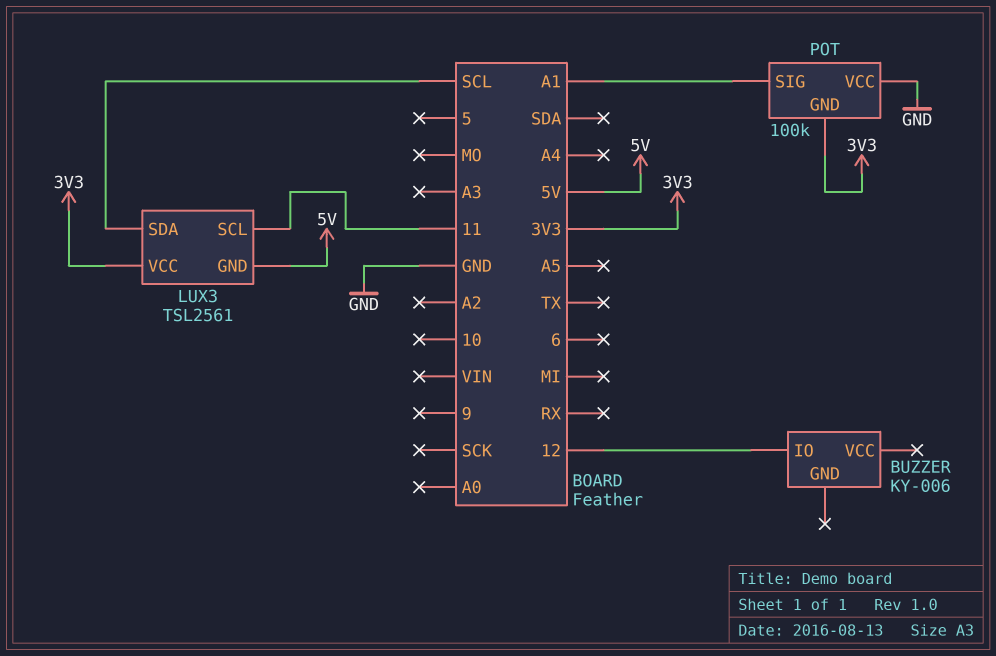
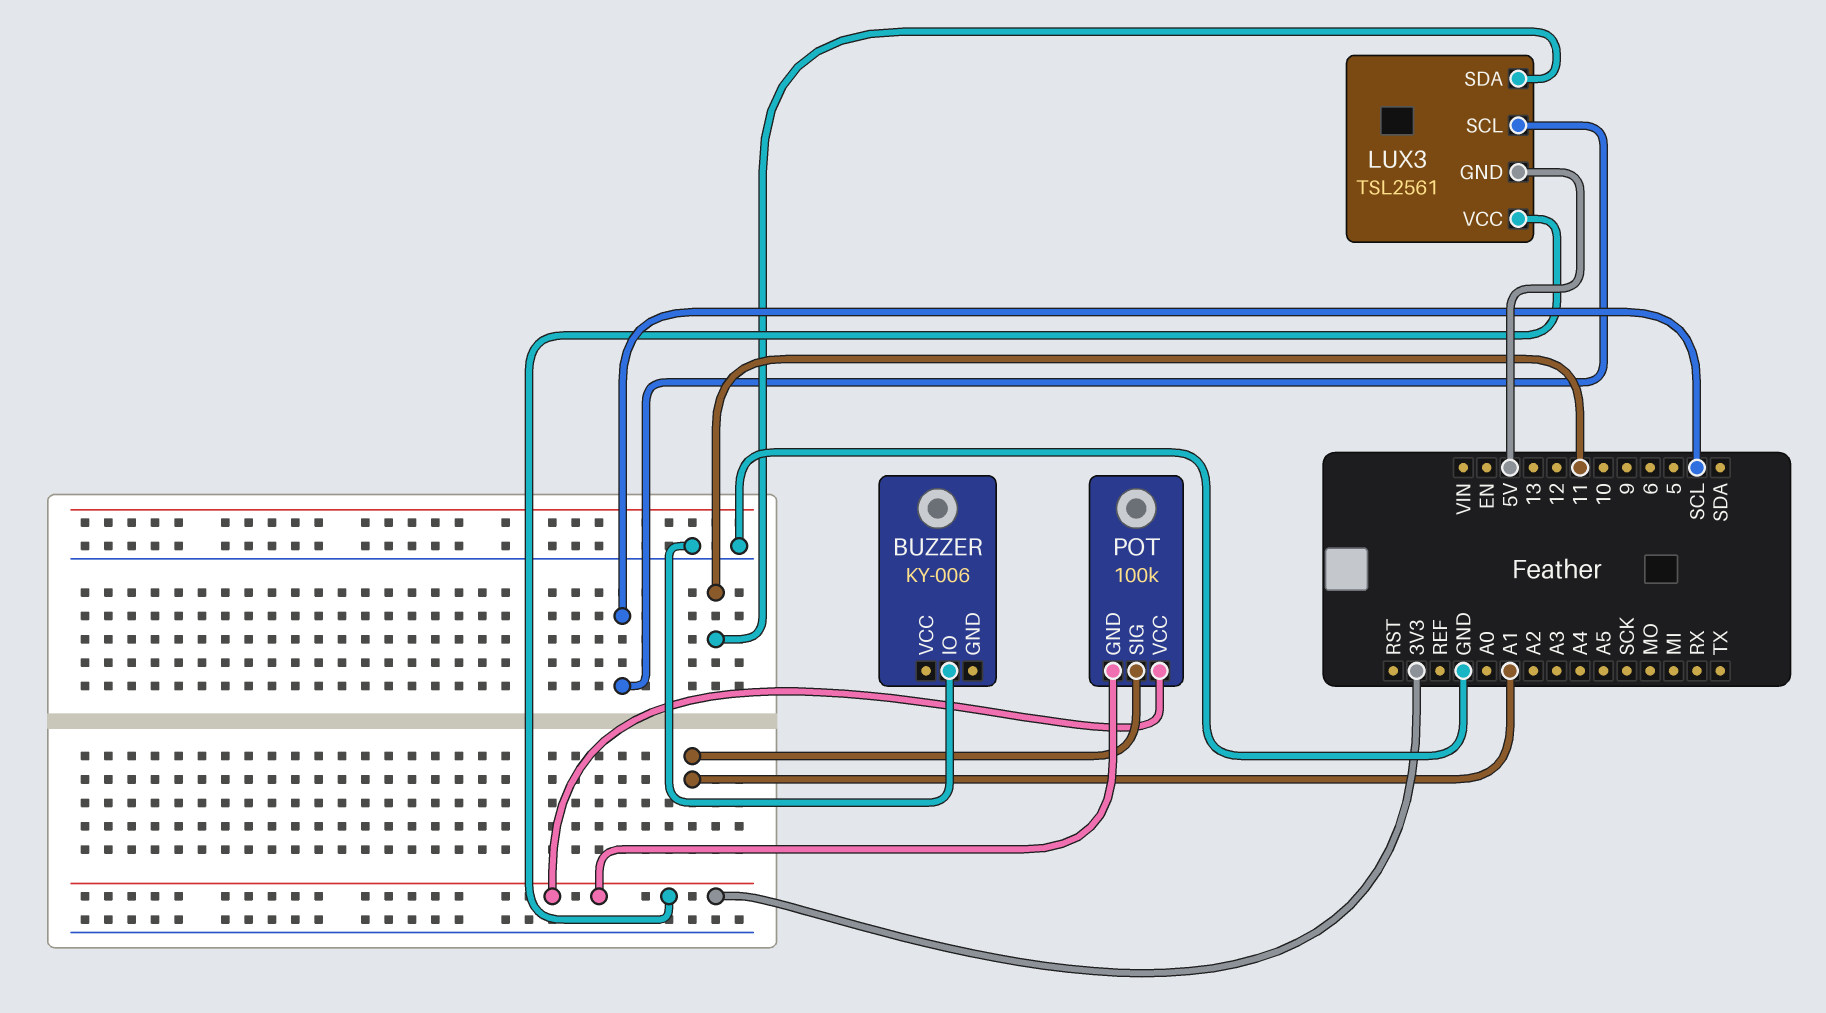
BUZZER pin IO: 12 -> GND
LUX3 pin SCL: 11 -> SCL
LUX3 pin SDA: SCL -> 11
POT pin VCC: GND -> 3V3

